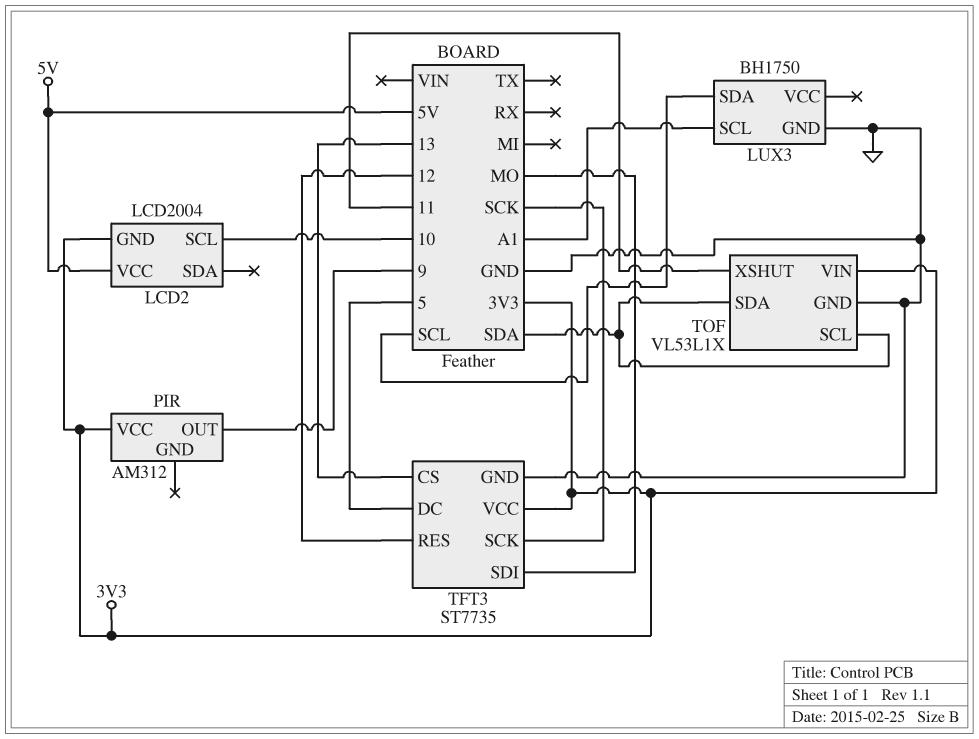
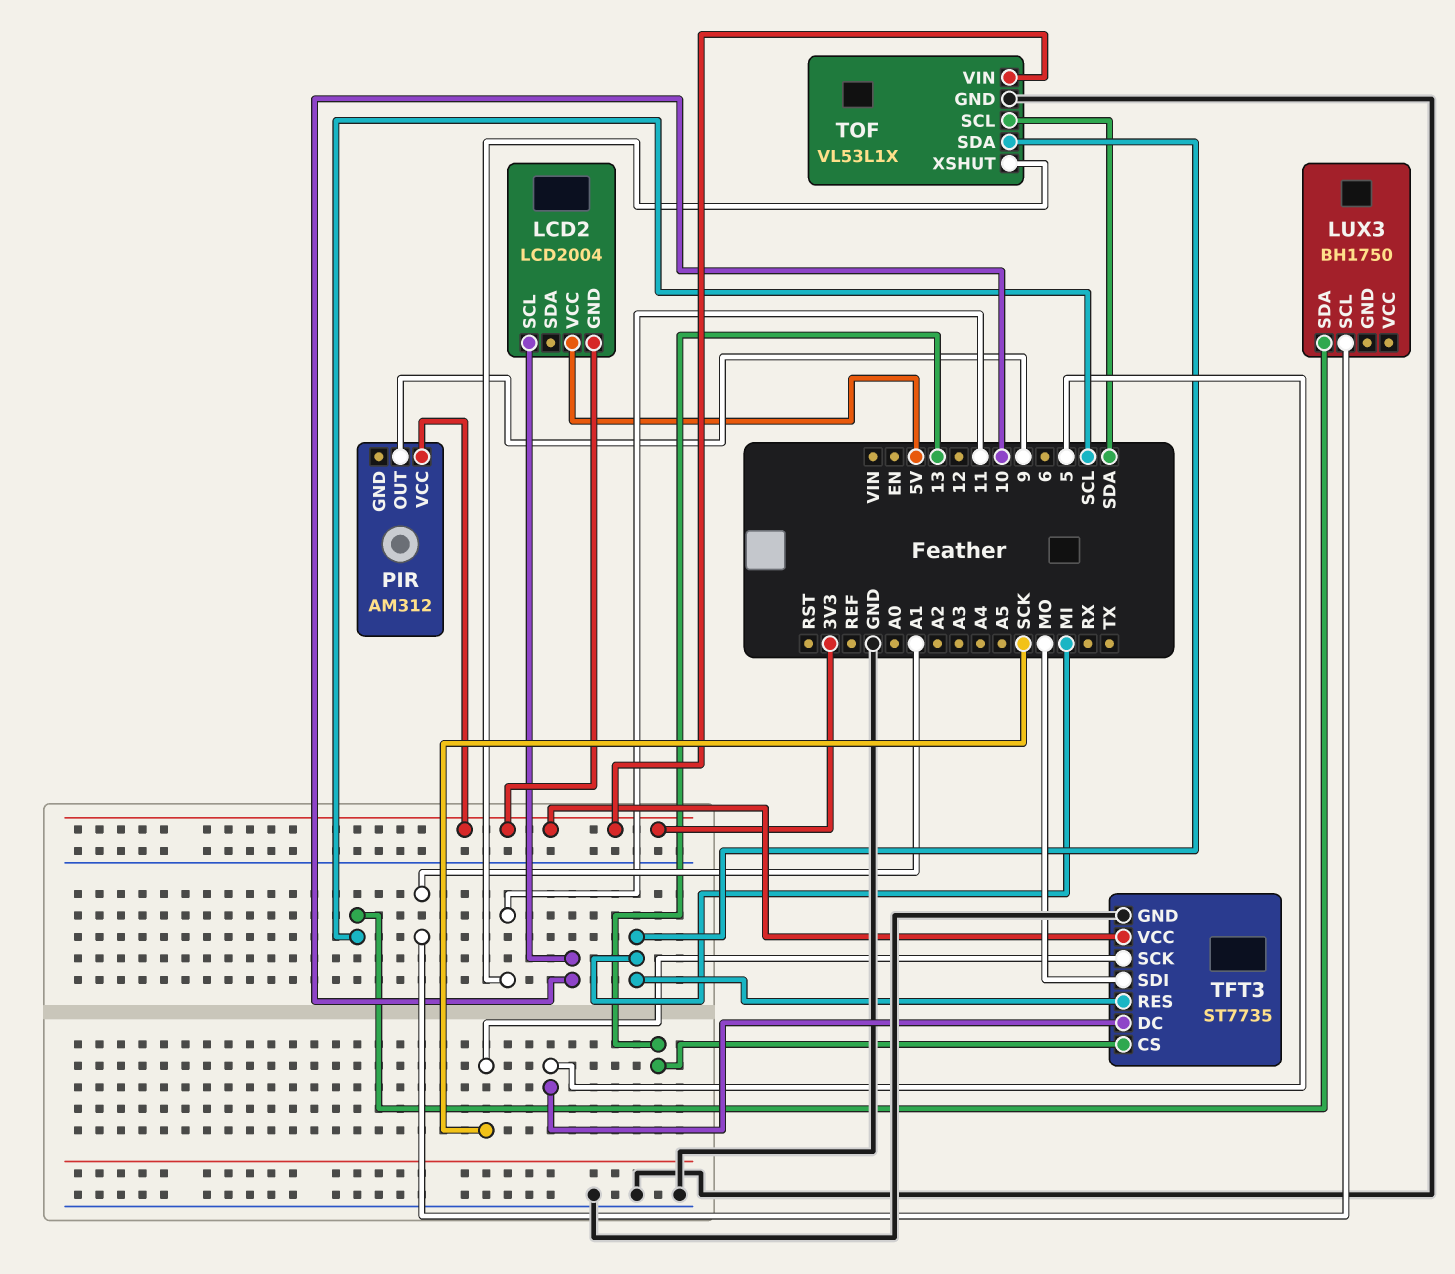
LUX3 pin GND: GND -> none
TFT3 pin RES: 12 -> MI
TOF pin SDA: SDA -> MI

